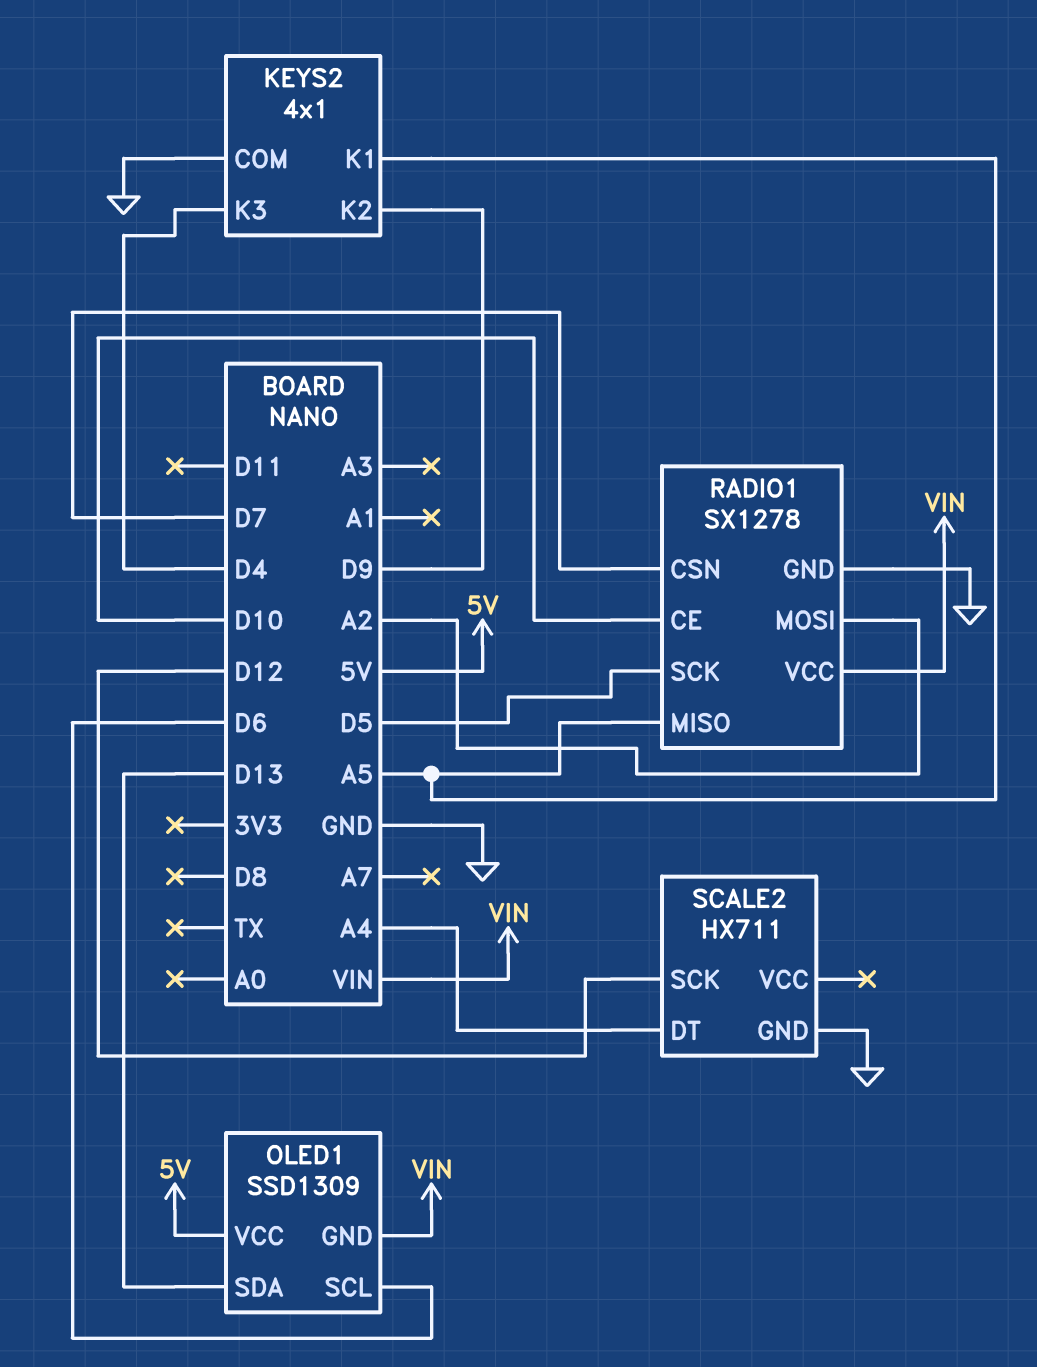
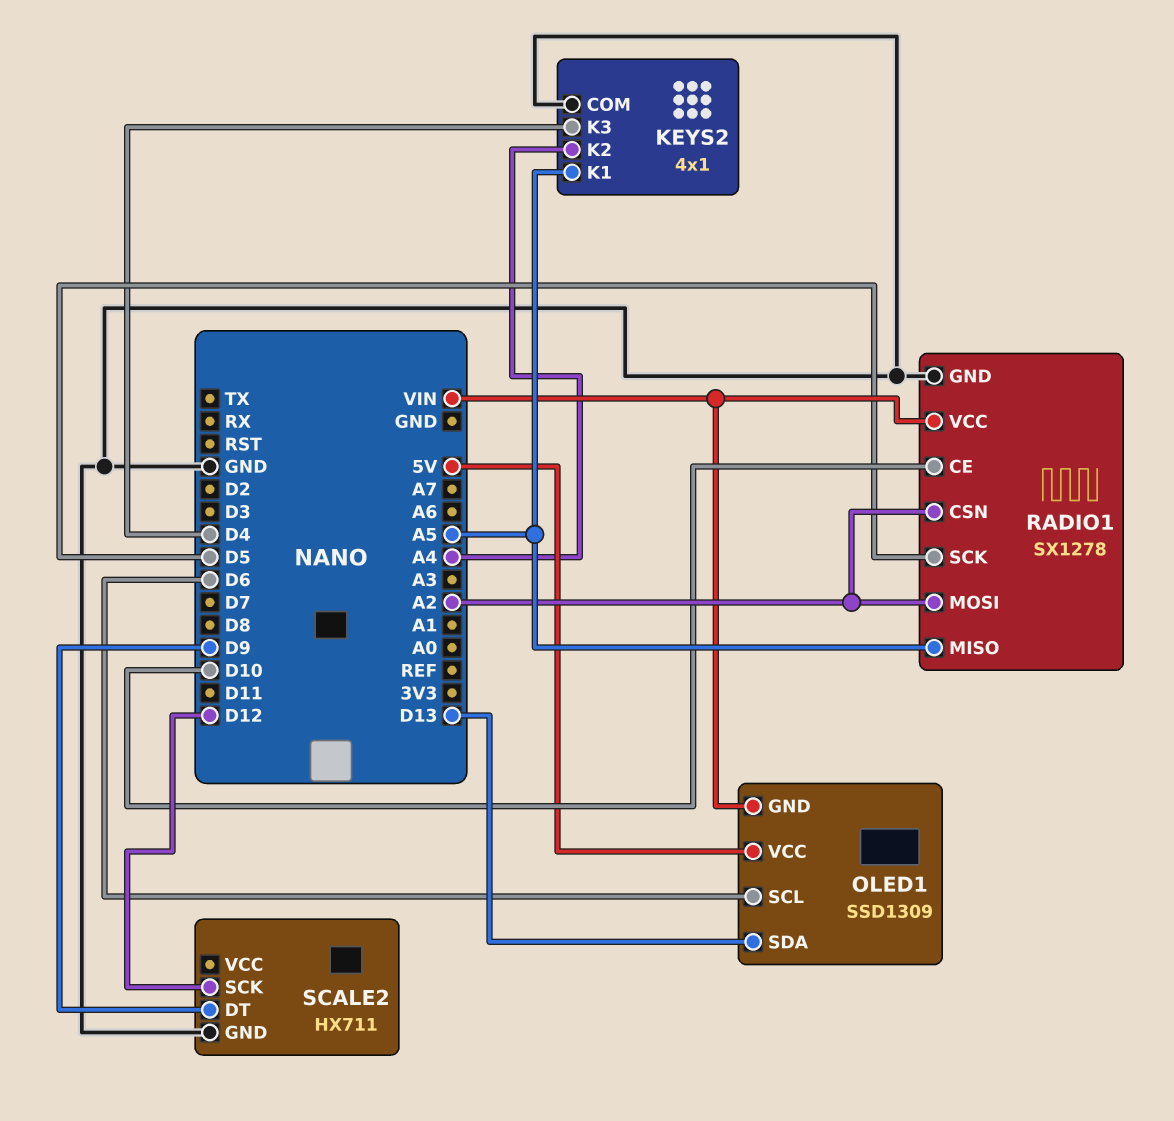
KEYS2 pin K2: D9 -> A4
RADIO1 pin CSN: D7 -> A2
SCALE2 pin DT: A4 -> D9

